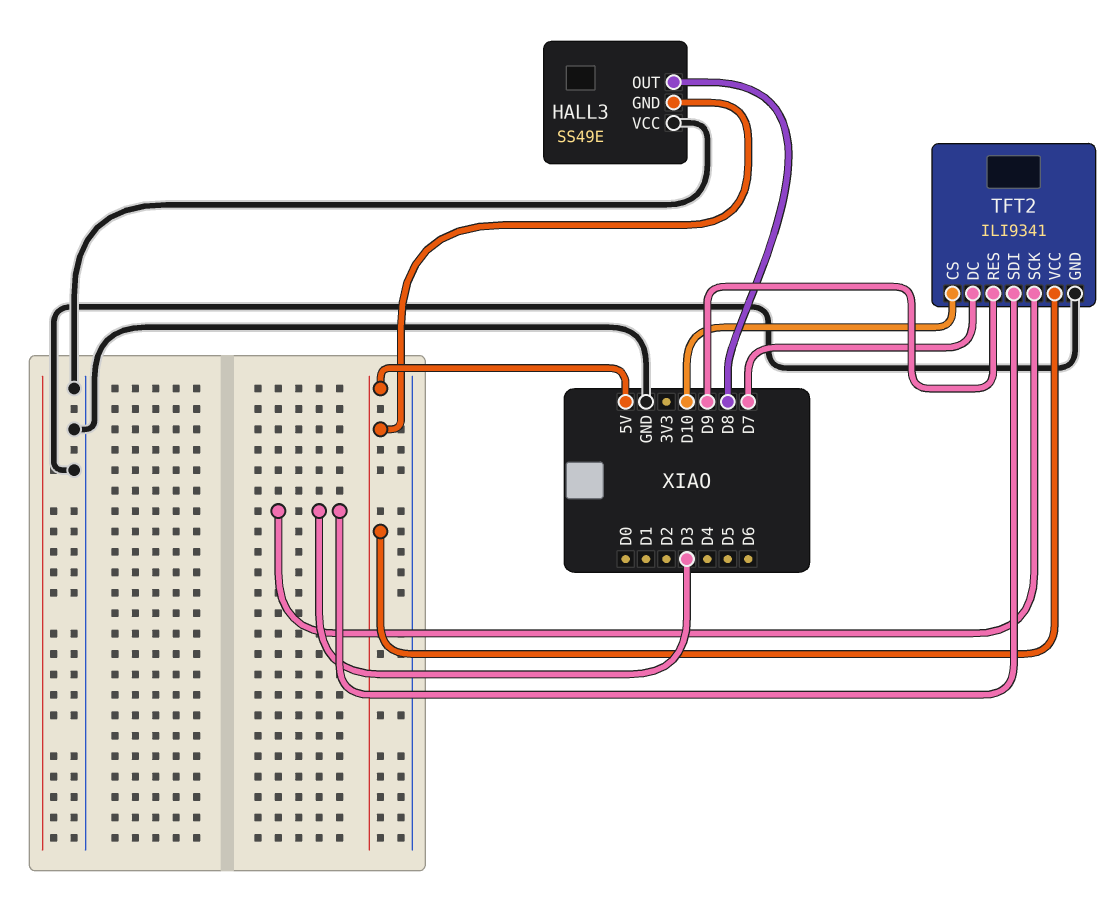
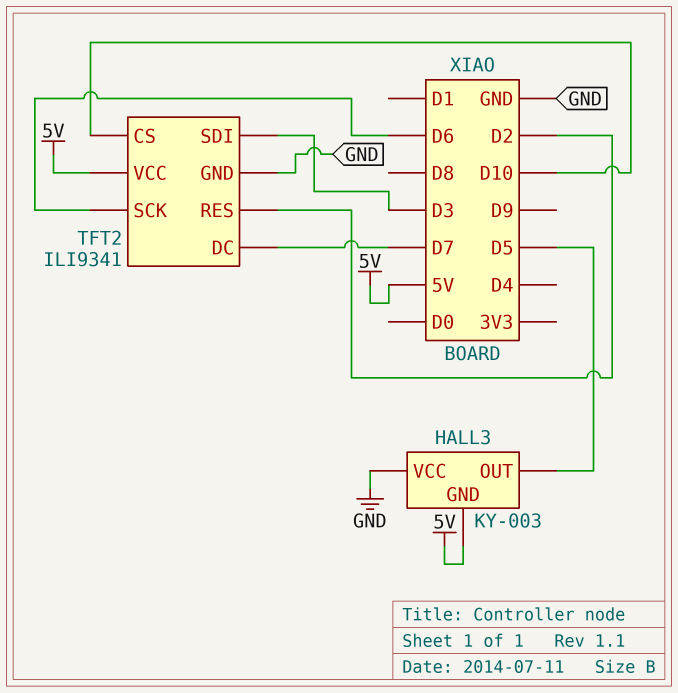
HALL3: SS49E -> KY-003
HALL3 pin OUT: D8 -> D5
TFT2 pin RES: D9 -> D2
TFT2 pin SCK: D3 -> D6

